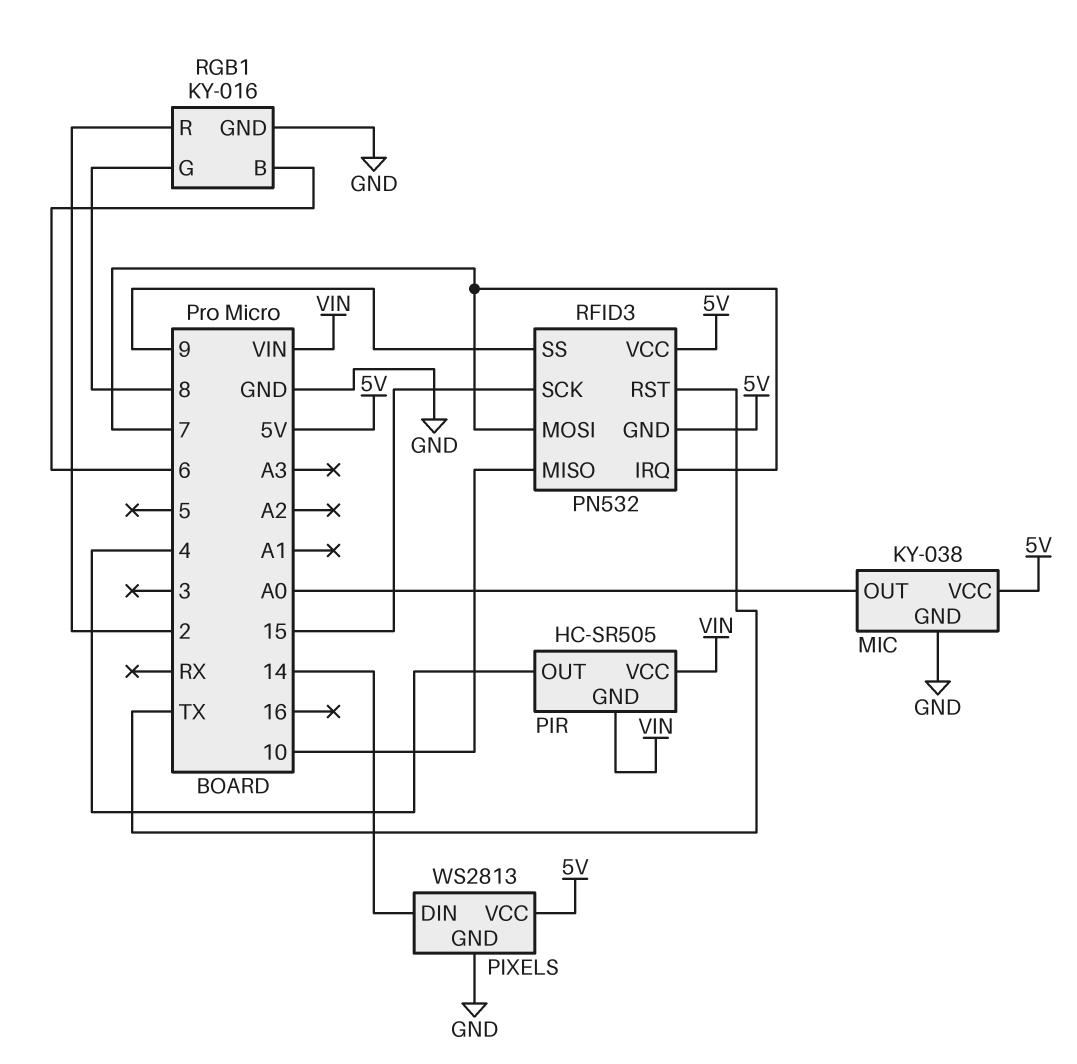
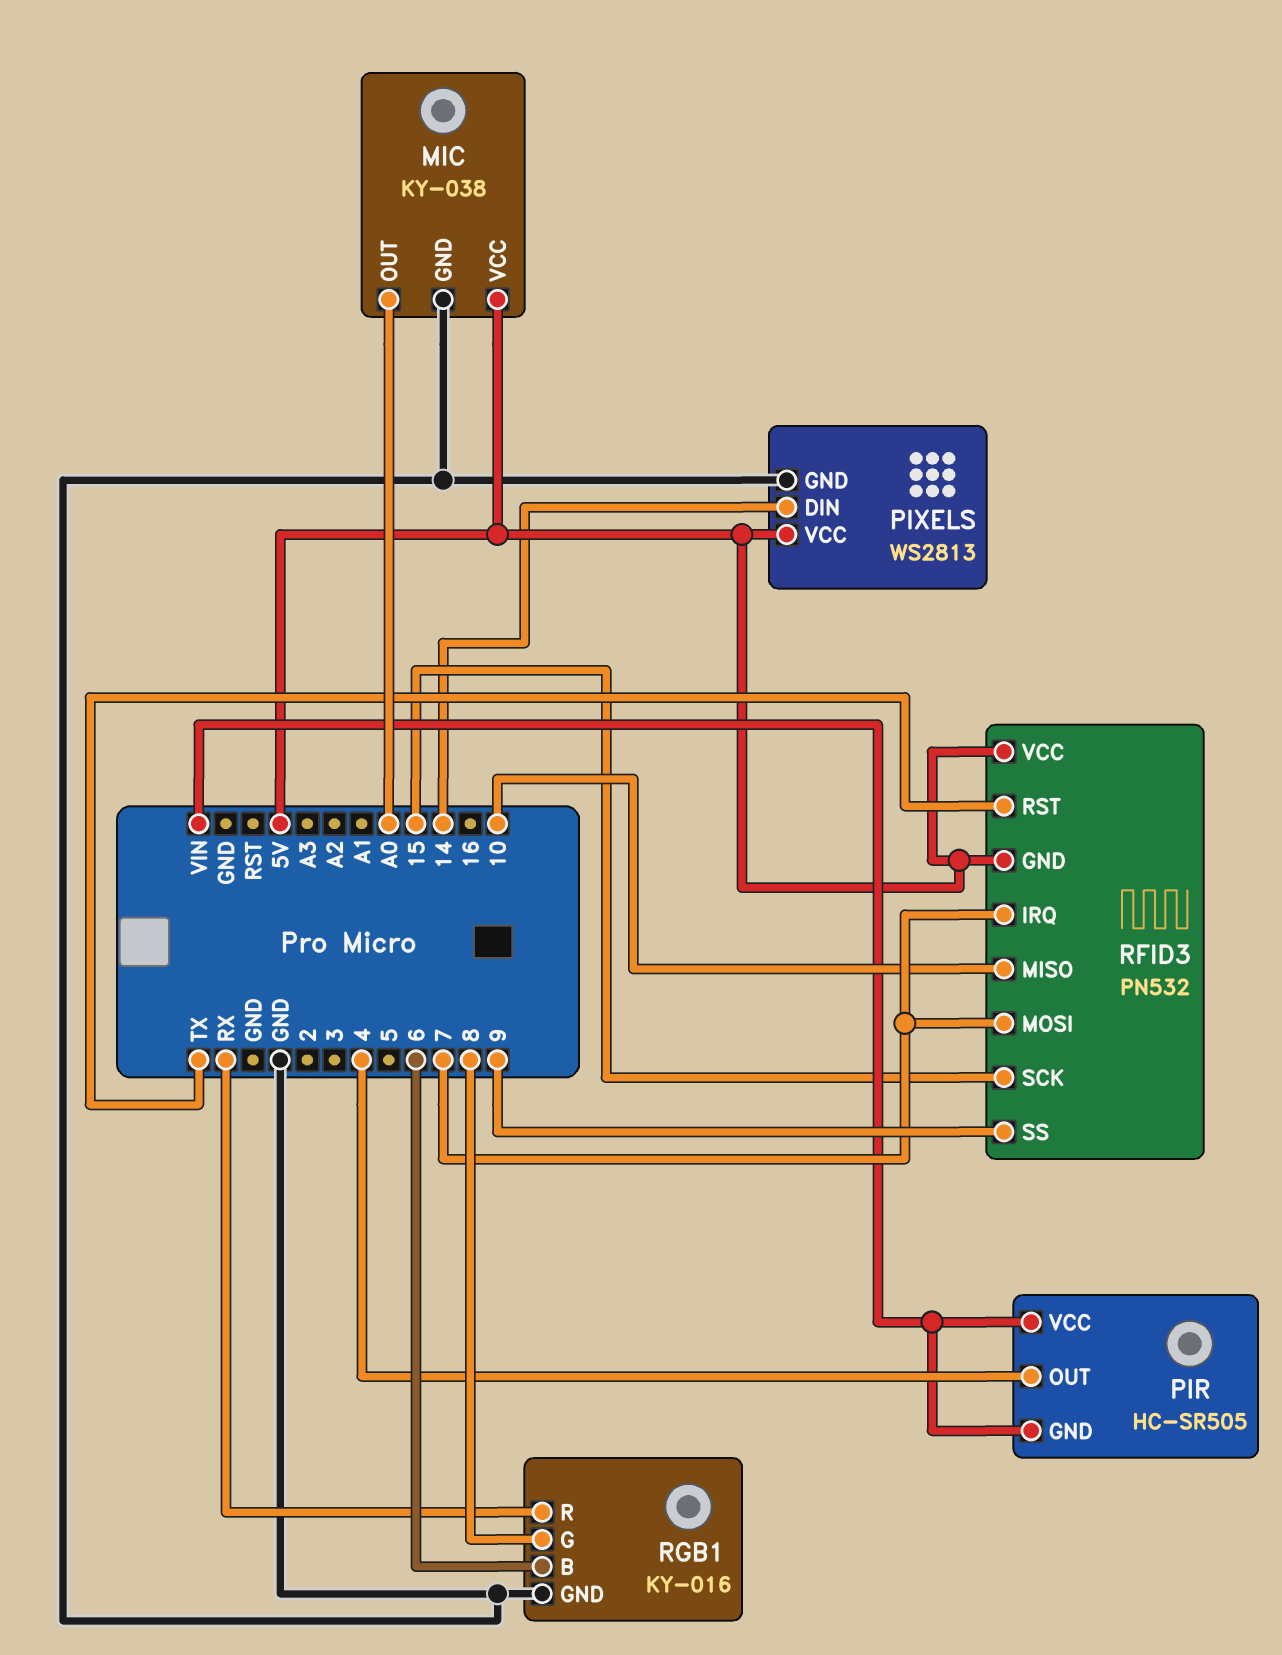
RGB1 pin R: 2 -> RX

